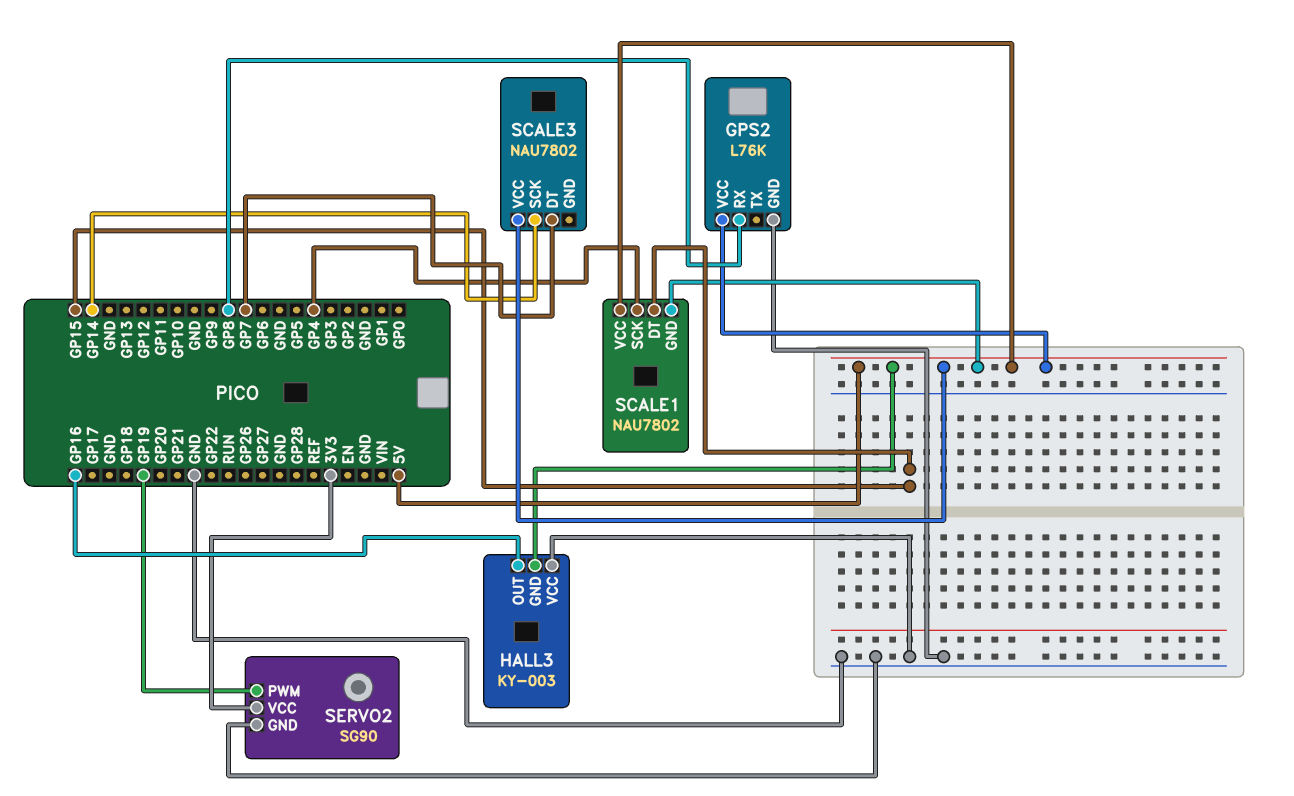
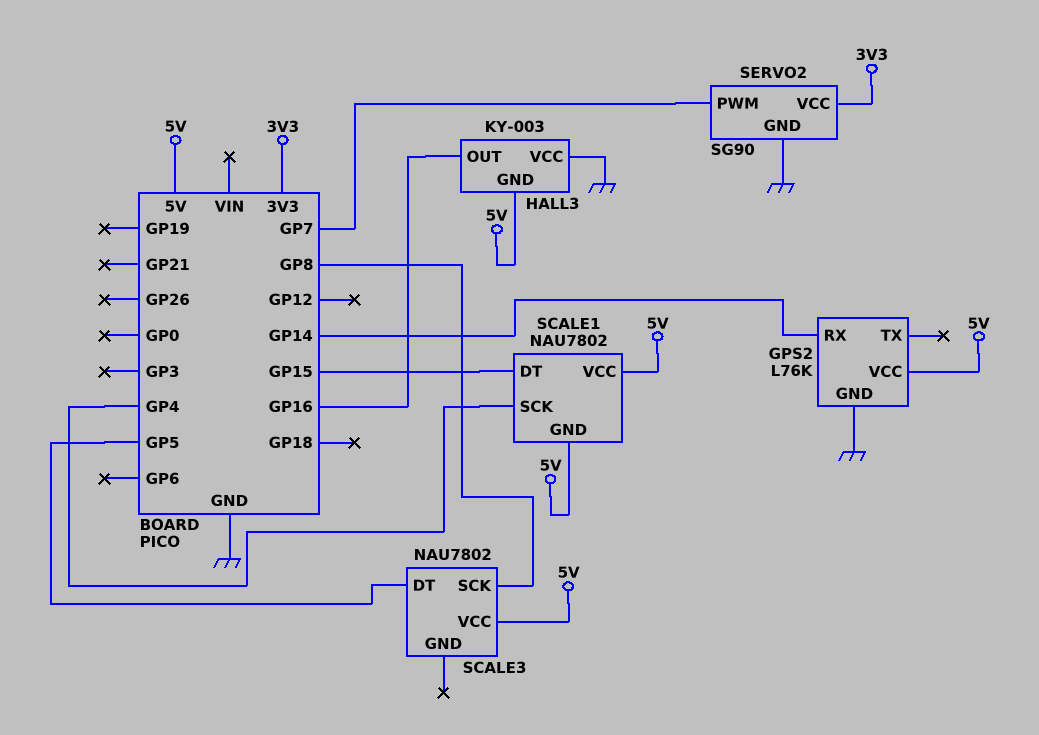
GPS2 pin RX: GP8 -> GP14
SCALE3 pin DT: GP7 -> GP5
SCALE3 pin SCK: GP14 -> GP8
SERVO2 pin PWM: GP19 -> GP7

